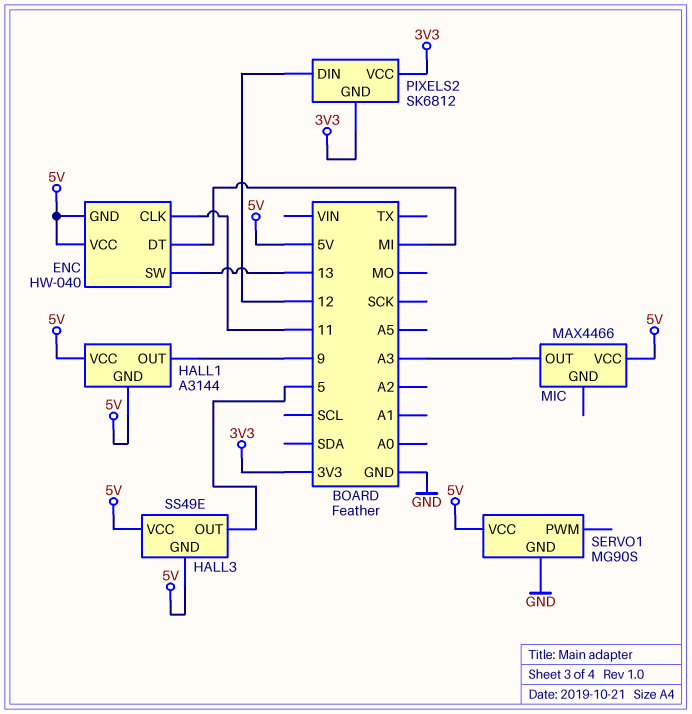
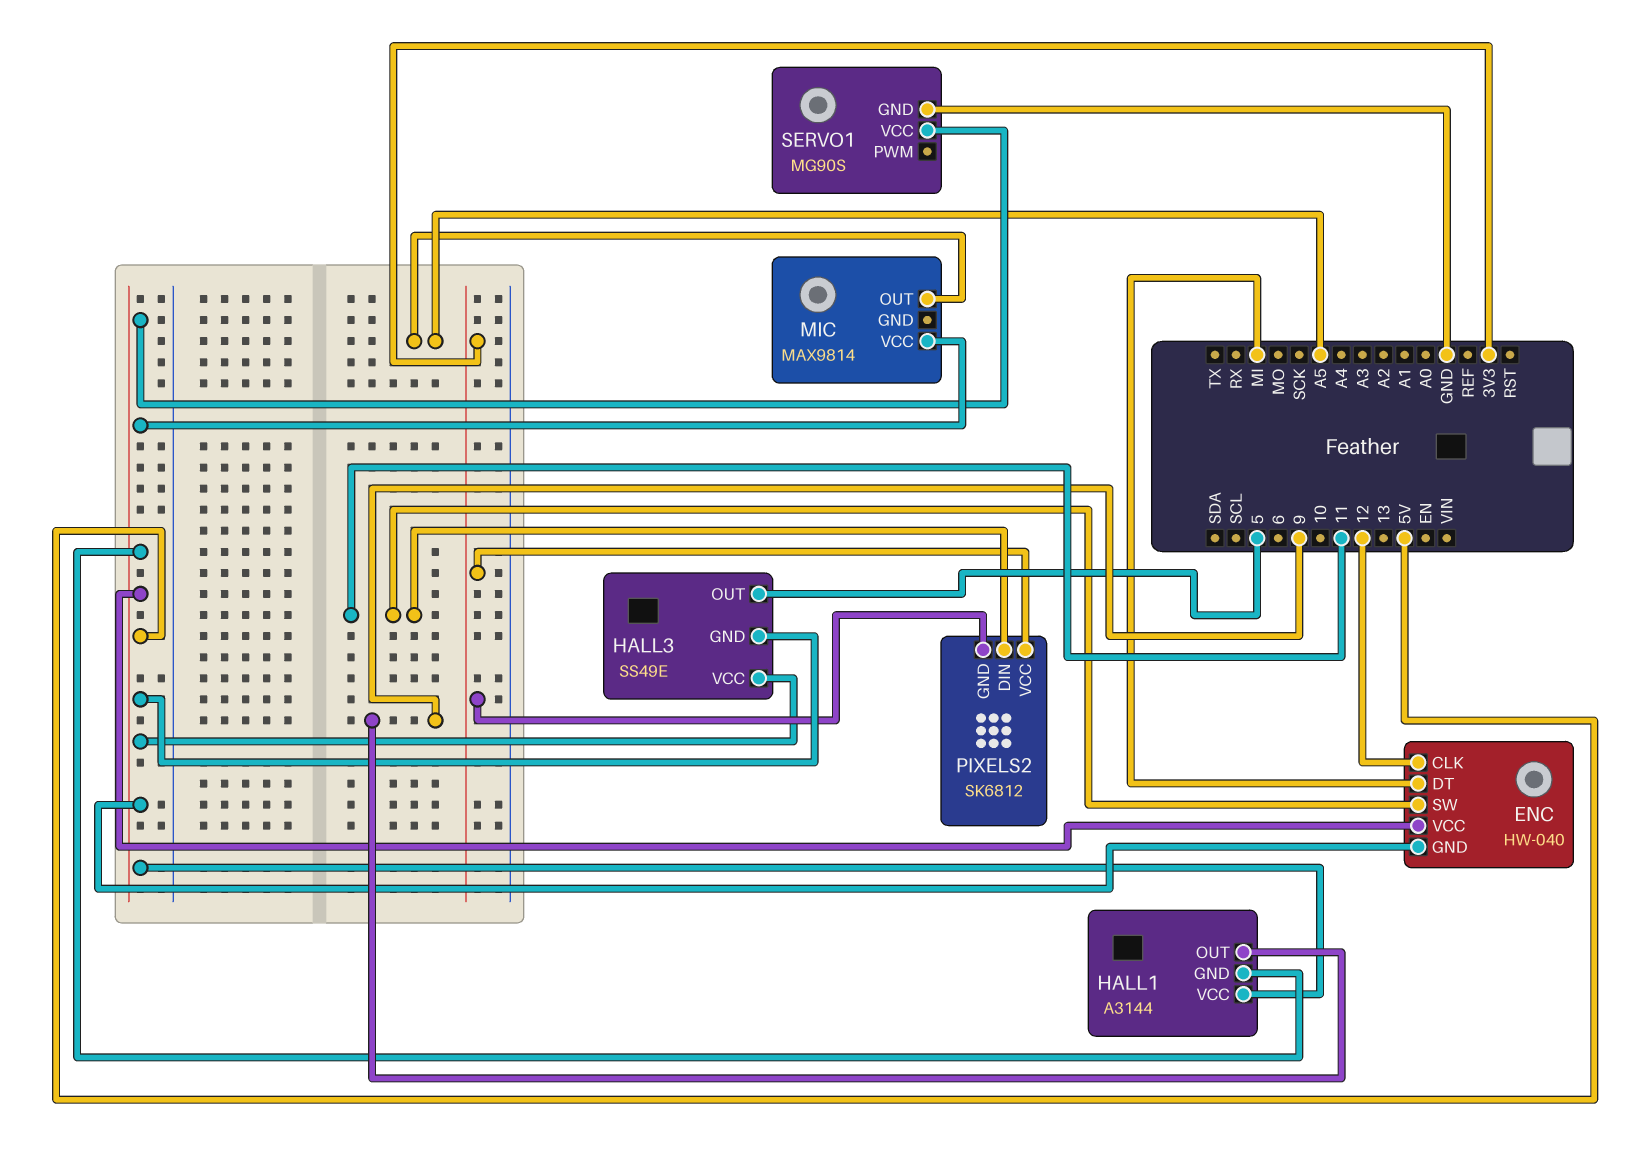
ENC pin CLK: 11 -> 12
ENC pin SW: 13 -> 11
MIC: MAX4466 -> MAX9814
MIC pin OUT: A3 -> A5
PIXELS2 pin DIN: 12 -> 11

